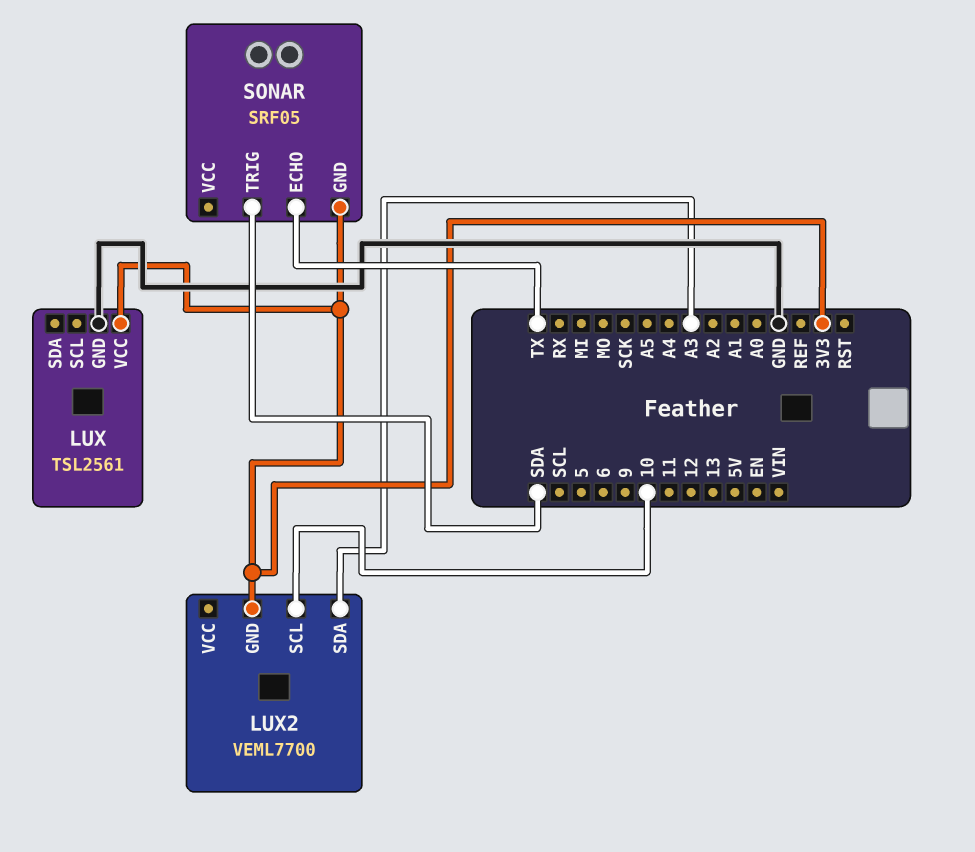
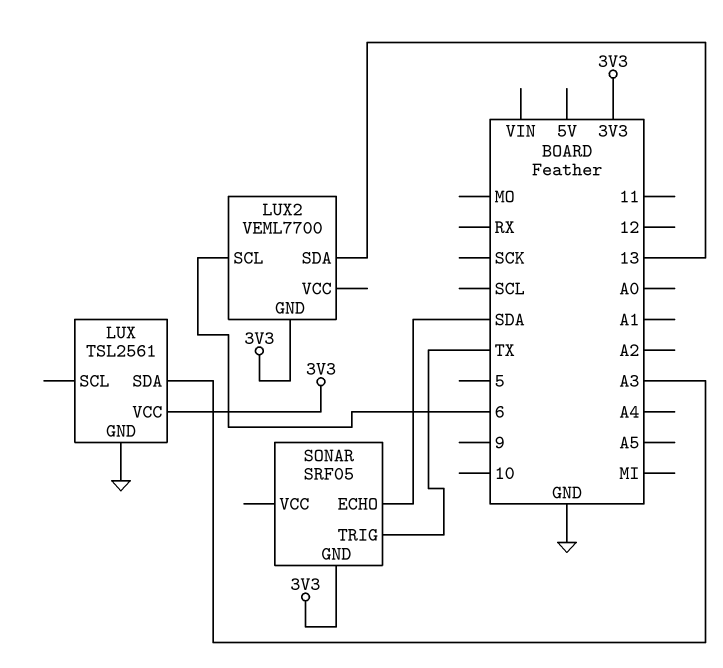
LUX pin SDA: none -> A3
LUX2 pin SCL: 10 -> 6
LUX2 pin SDA: A3 -> 13
SONAR pin ECHO: TX -> SDA
SONAR pin TRIG: SDA -> TX

